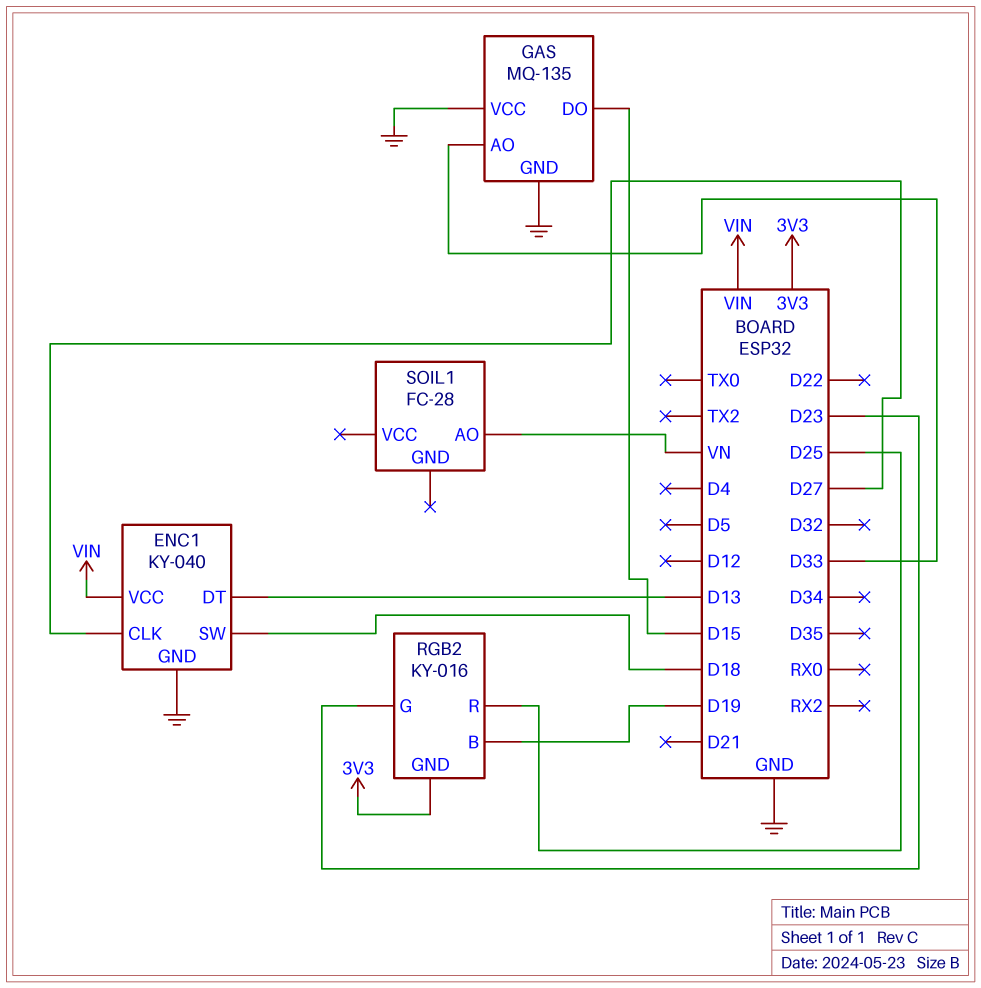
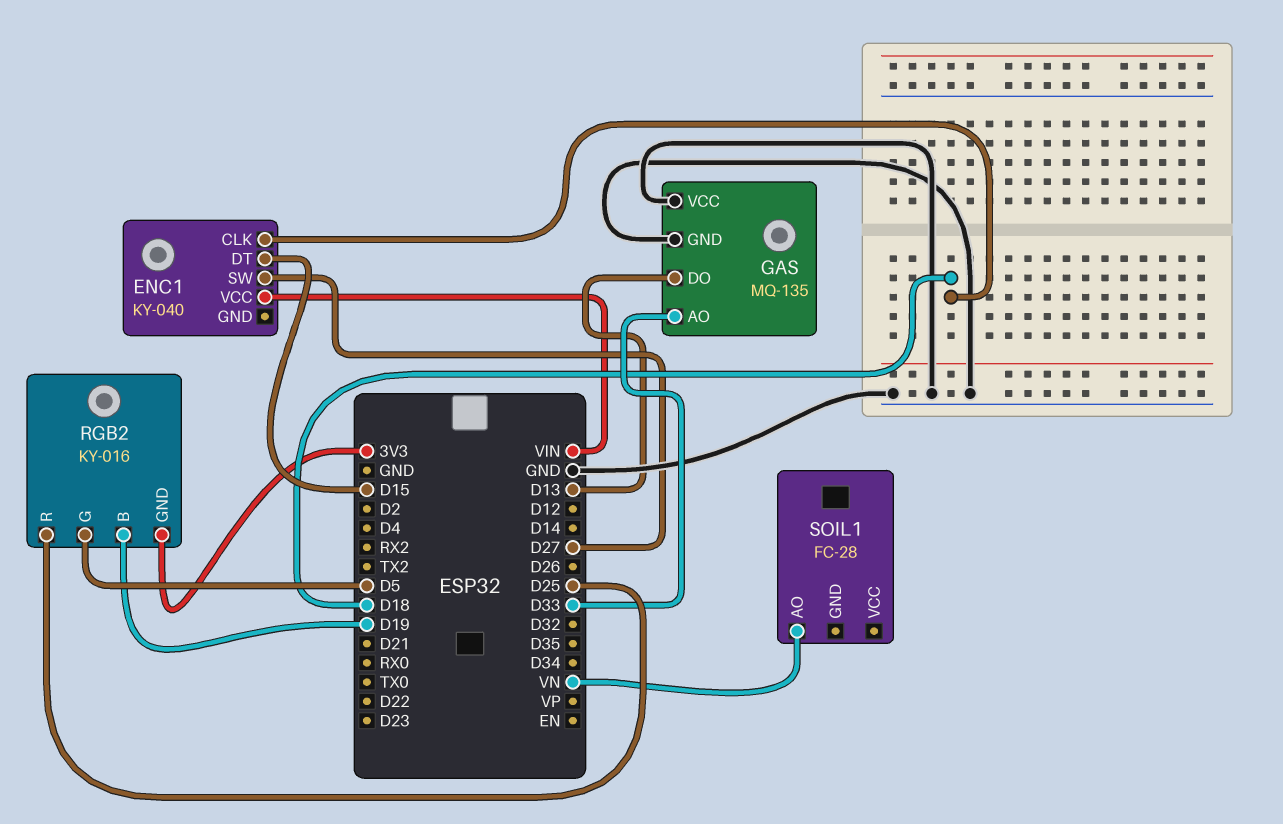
ENC1 pin CLK: D27 -> D18
ENC1 pin DT: D13 -> D15
ENC1 pin GND: GND -> none
ENC1 pin SW: D18 -> D27
GAS pin DO: D15 -> D13
RGB2 pin G: D23 -> D5

